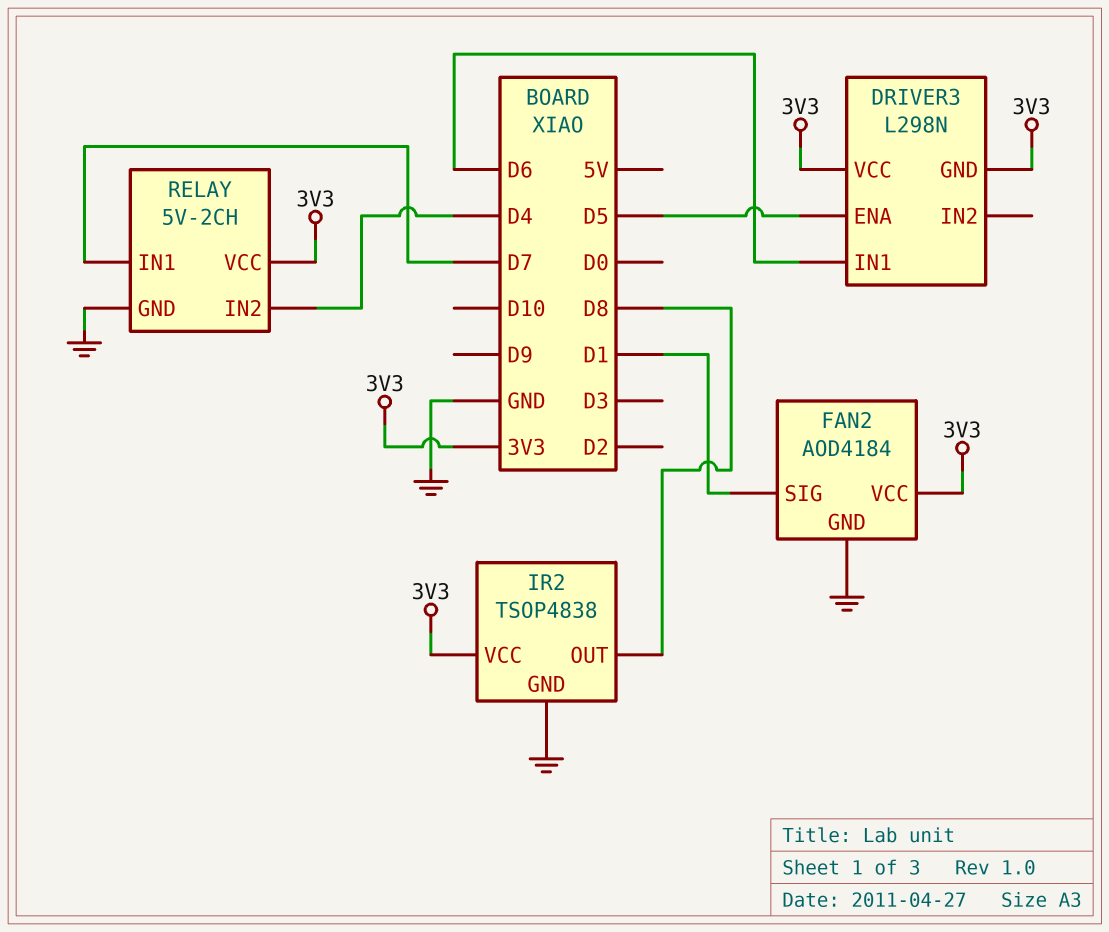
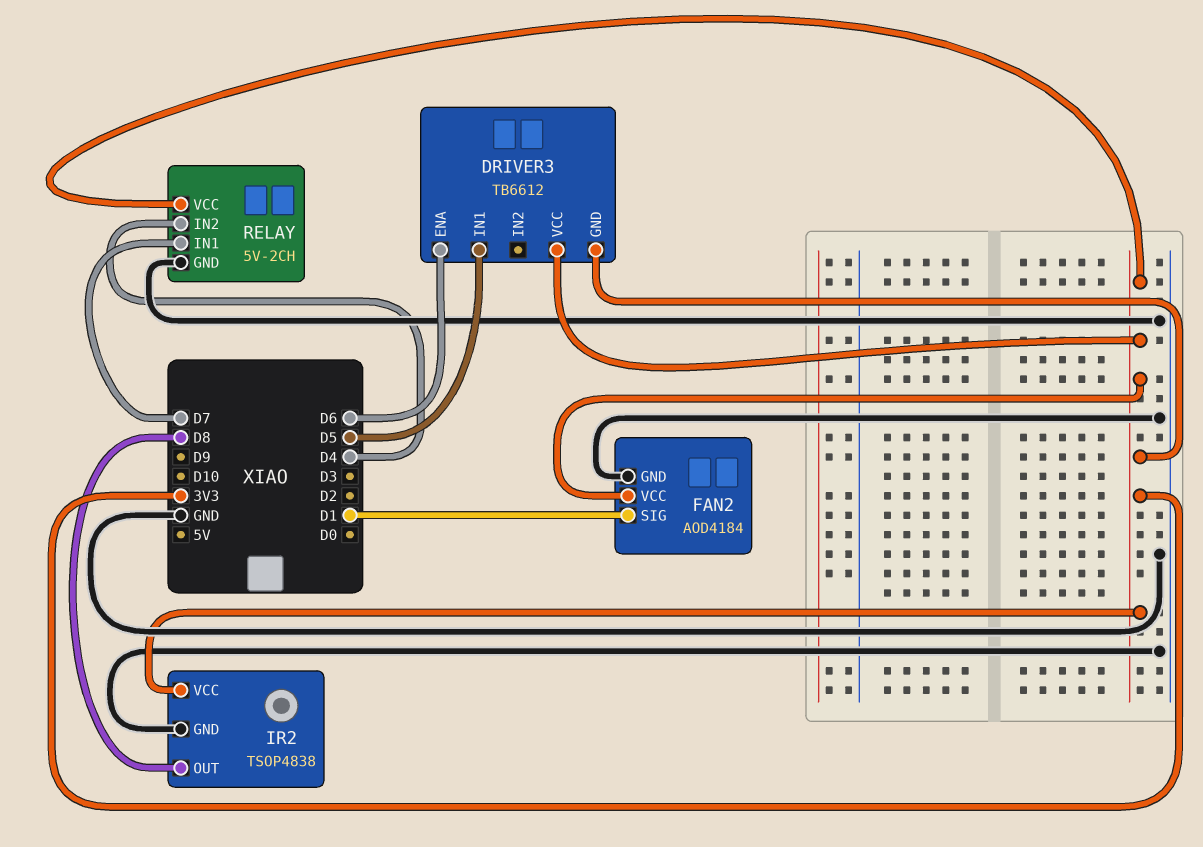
DRIVER3: L298N -> TB6612
DRIVER3 pin ENA: D5 -> D6
DRIVER3 pin IN1: D6 -> D5

